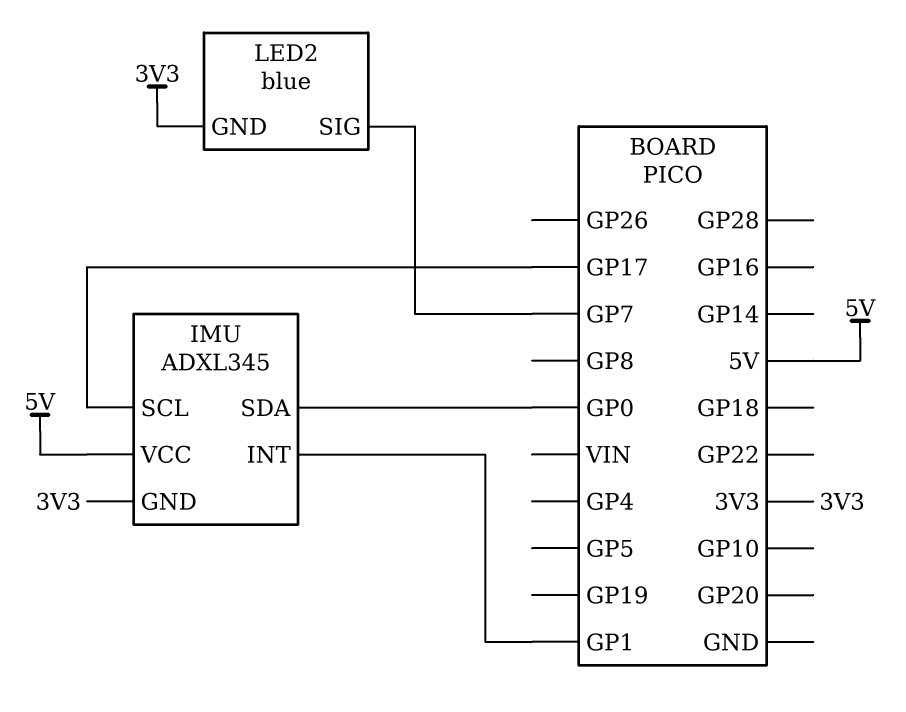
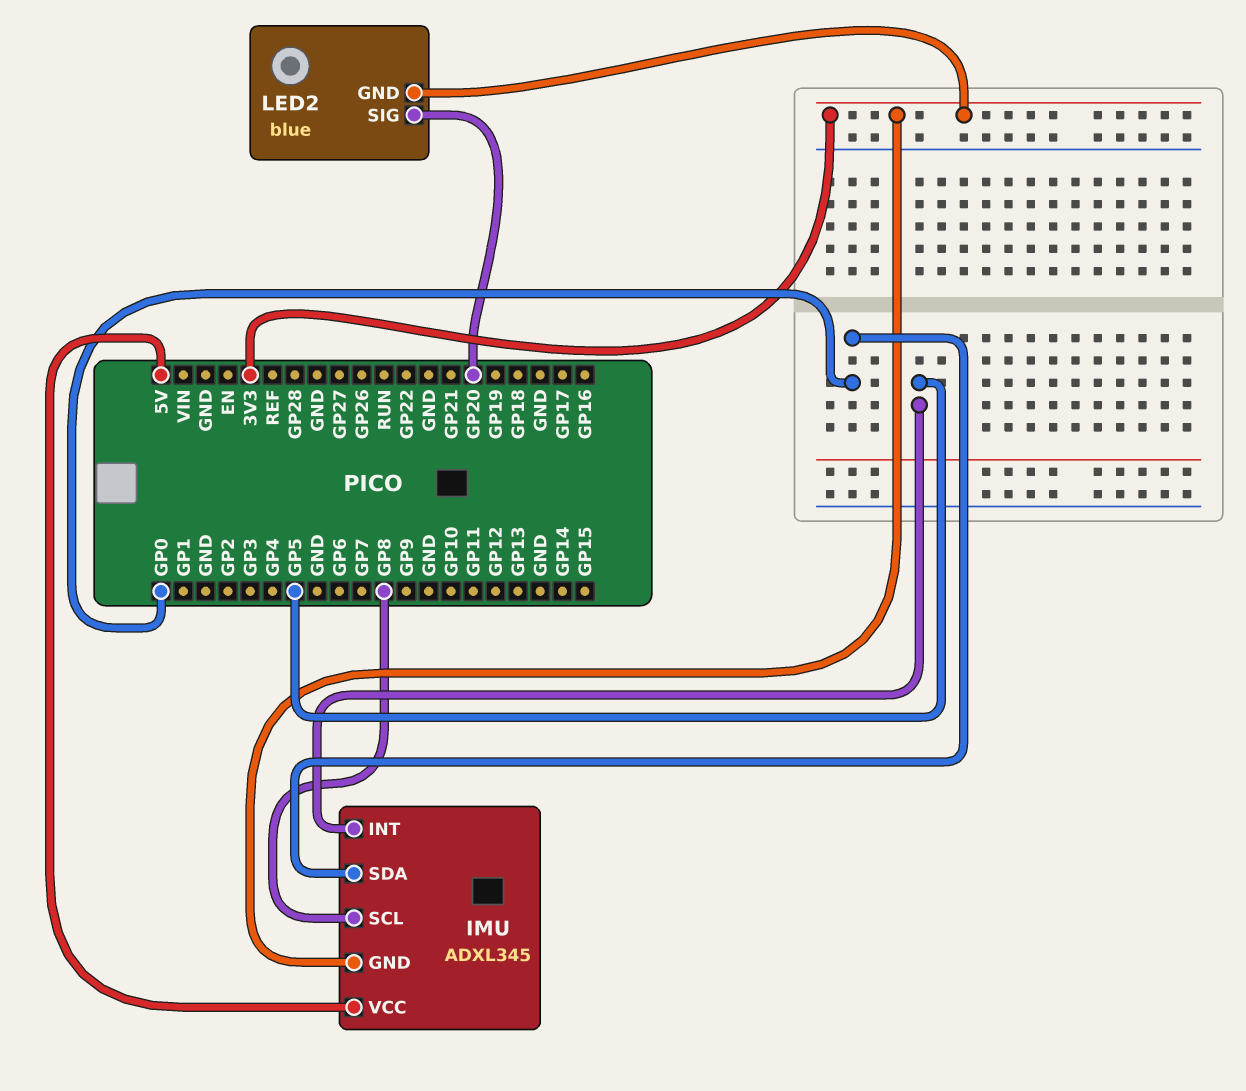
IMU pin INT: GP1 -> GP5
IMU pin SCL: GP17 -> GP8
LED2 pin SIG: GP7 -> GP20

